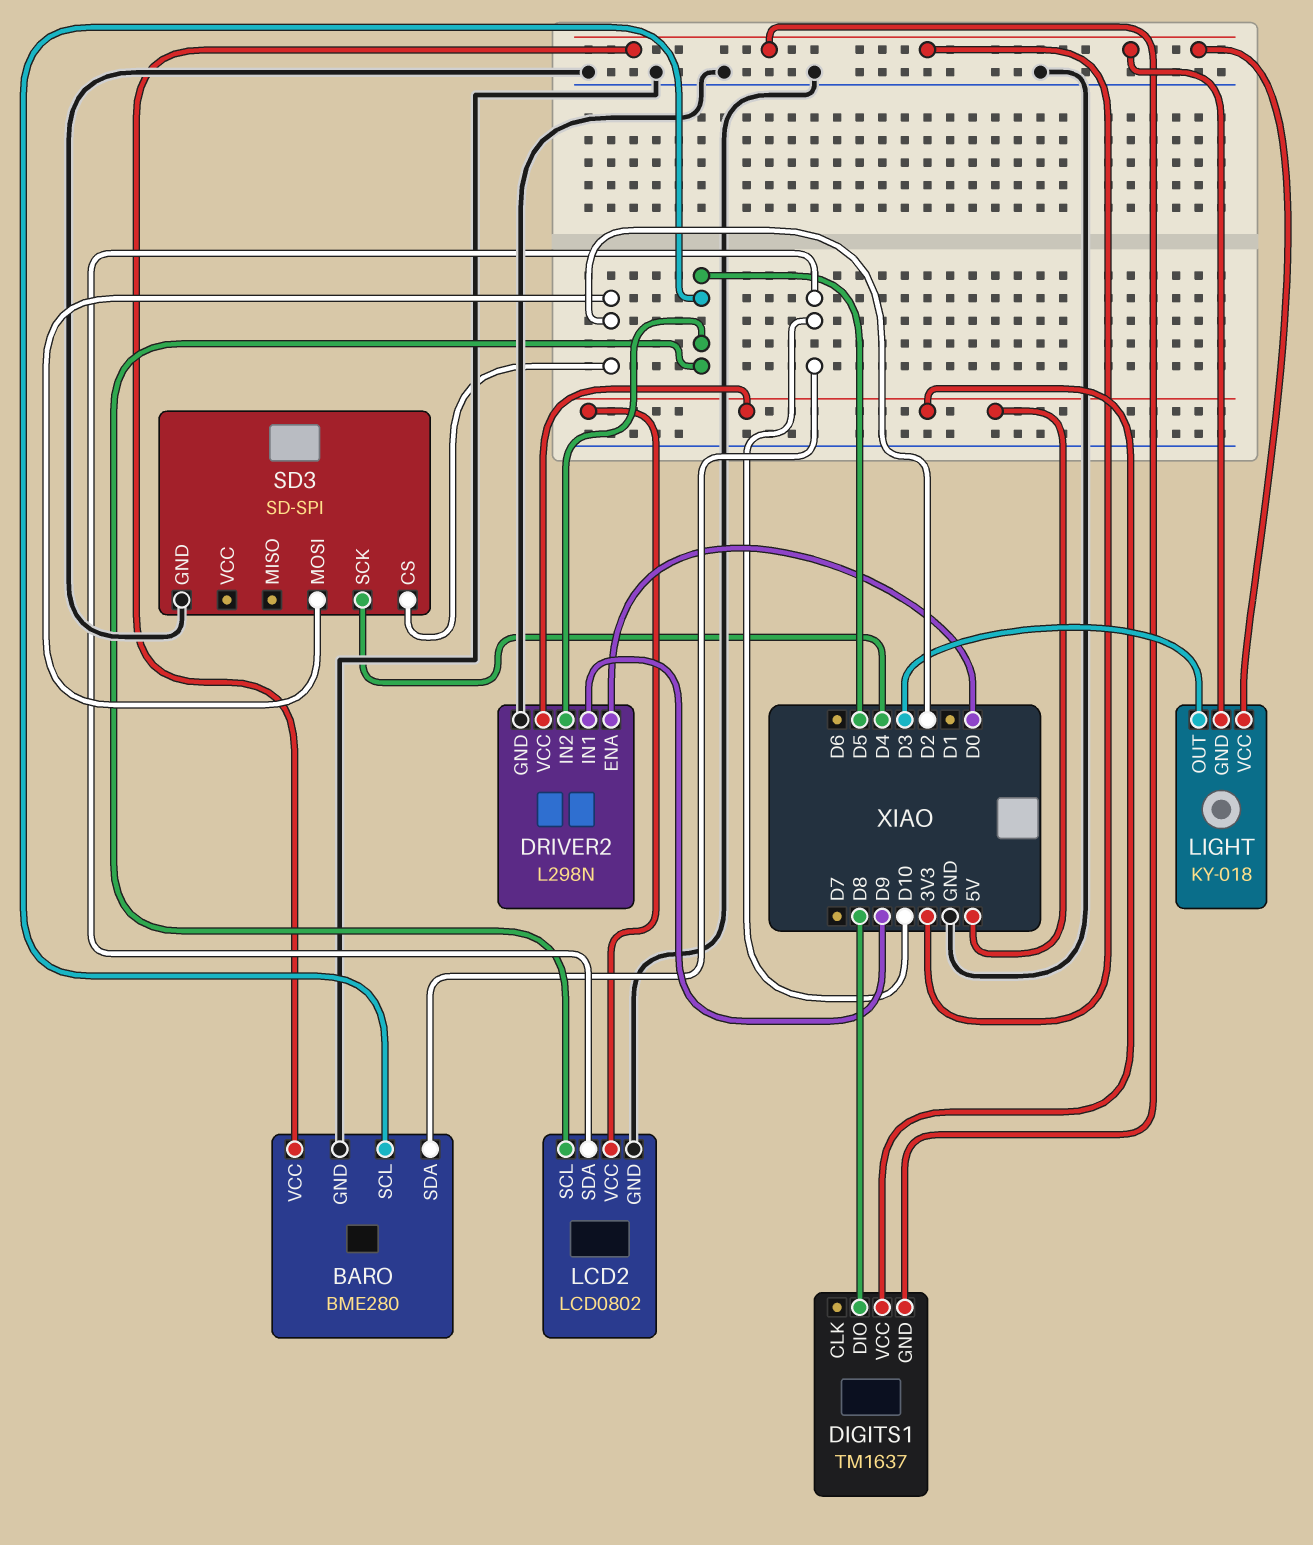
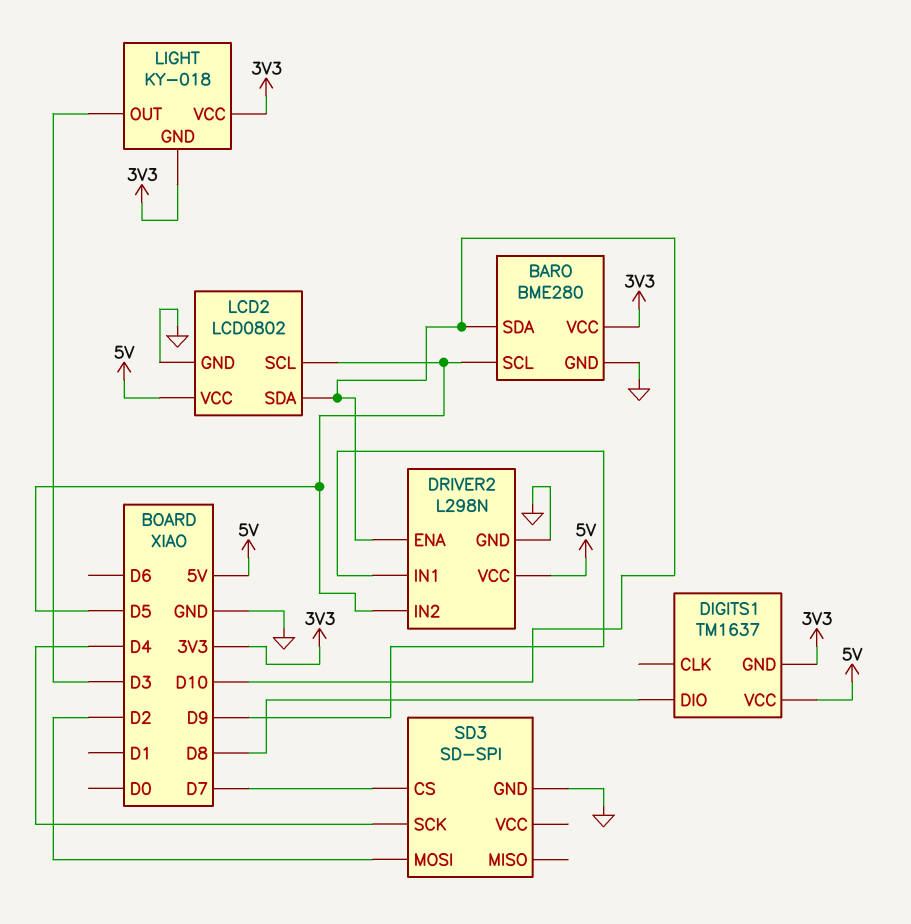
DRIVER2 pin ENA: D0 -> D10
SD3 pin CS: D2 -> D7

